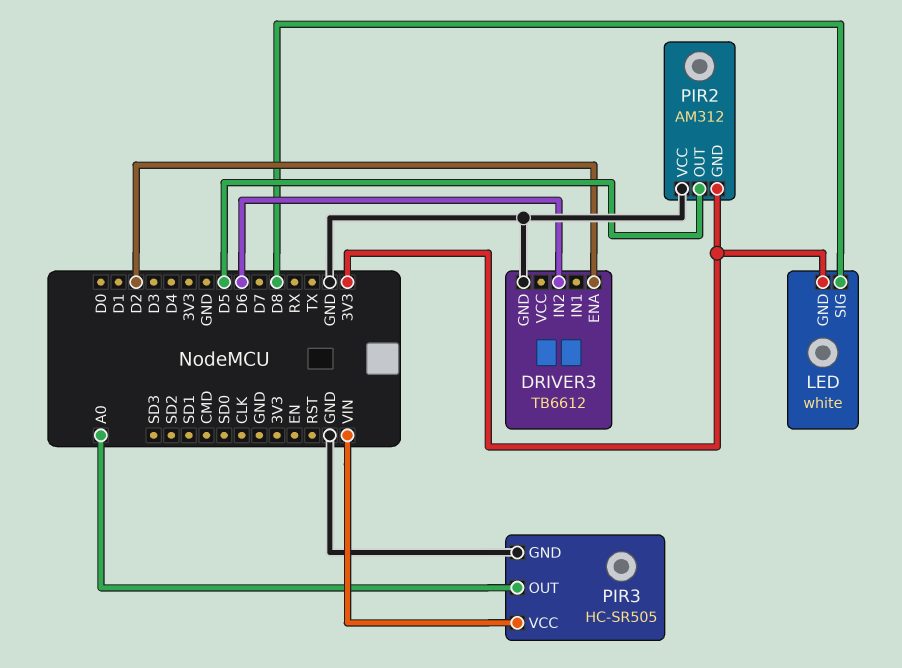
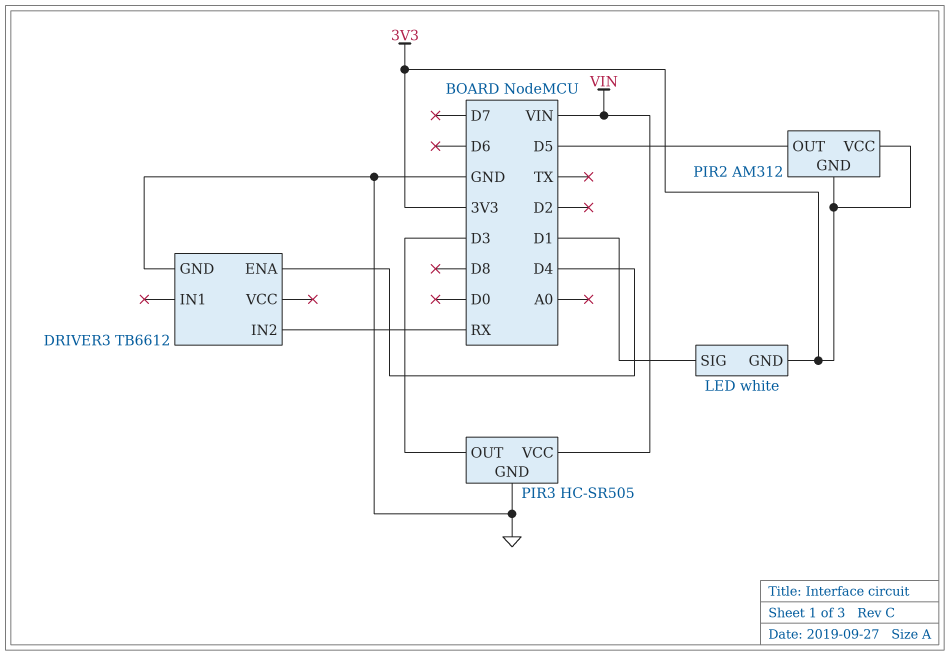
DRIVER3 pin ENA: D2 -> D4
DRIVER3 pin IN2: D6 -> RX
LED pin SIG: D8 -> D1
PIR2 pin VCC: GND -> 3V3
PIR3 pin OUT: A0 -> D3

